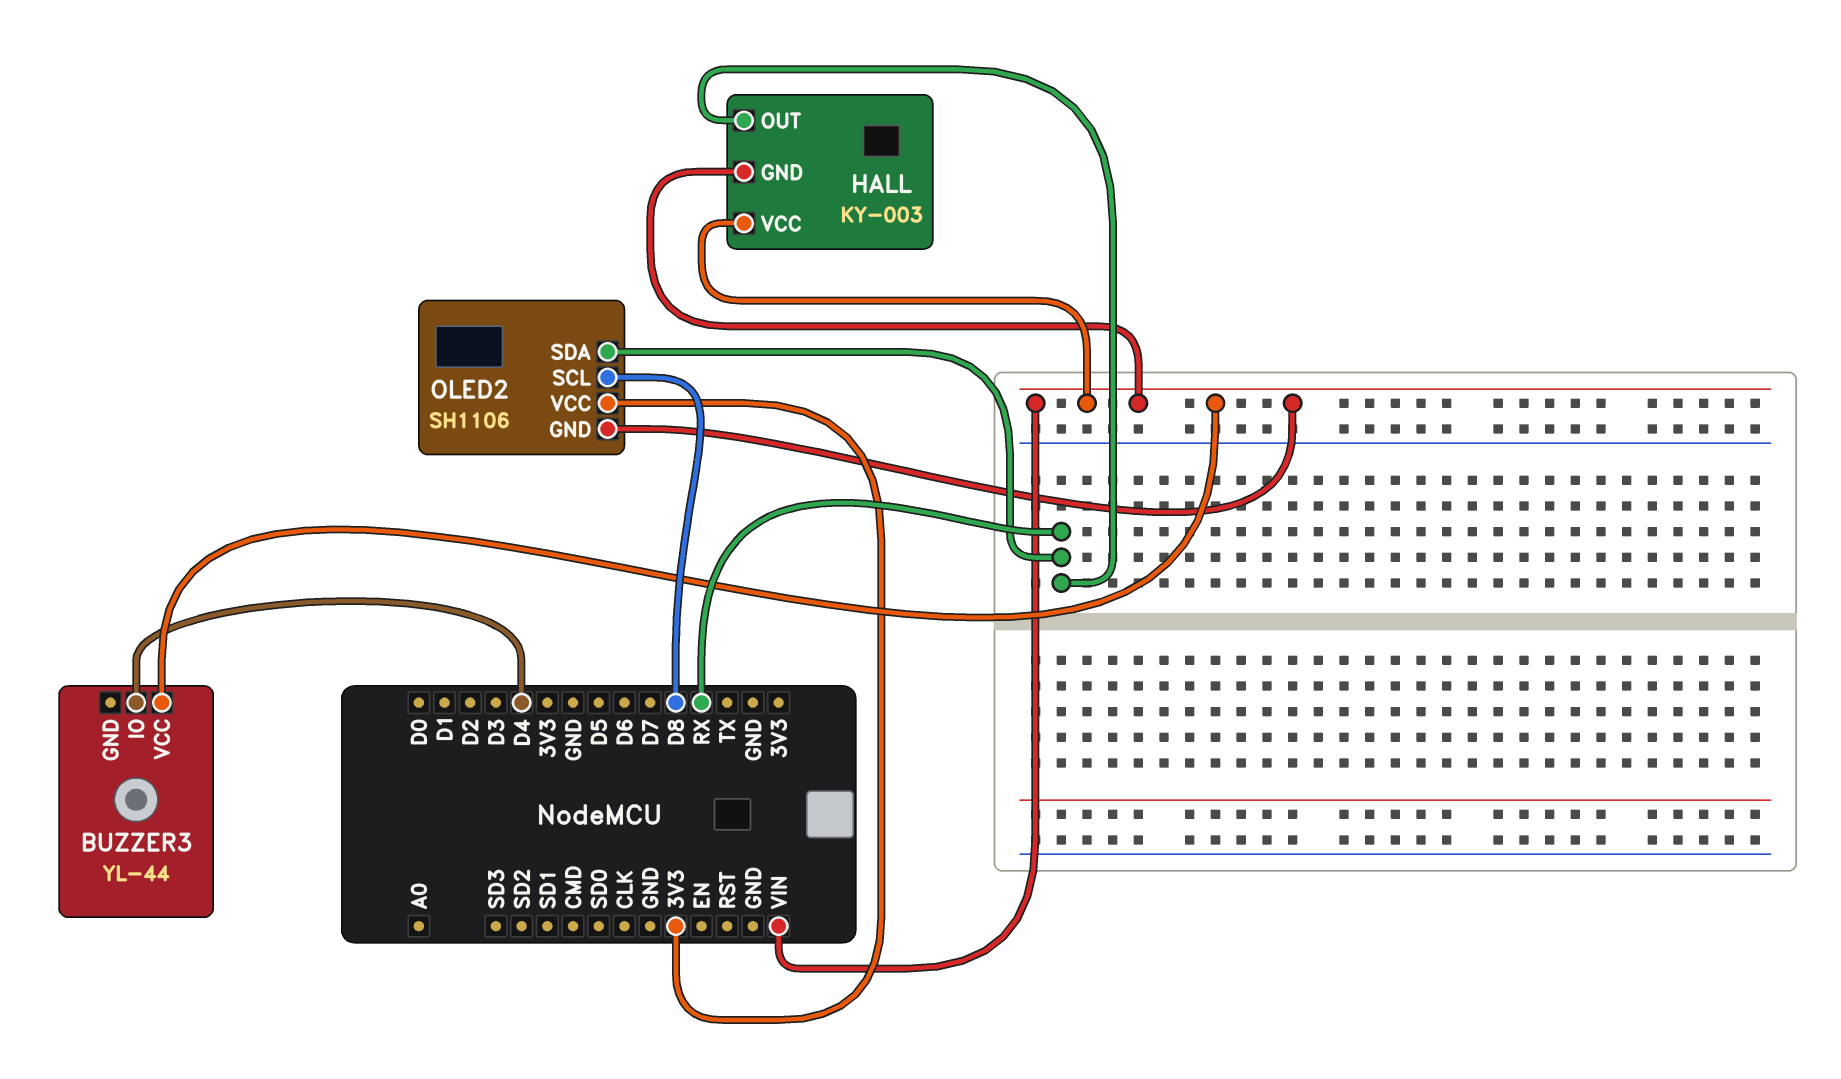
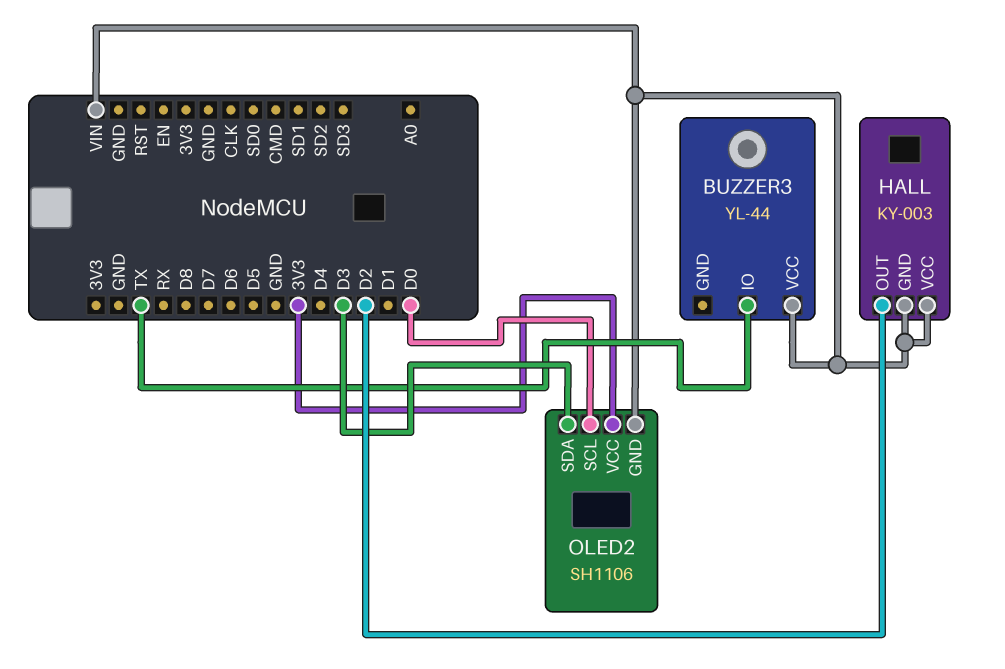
BUZZER3 pin IO: D4 -> TX
HALL pin OUT: RX -> D2
OLED2 pin SCL: D8 -> D0
OLED2 pin SDA: RX -> D3

